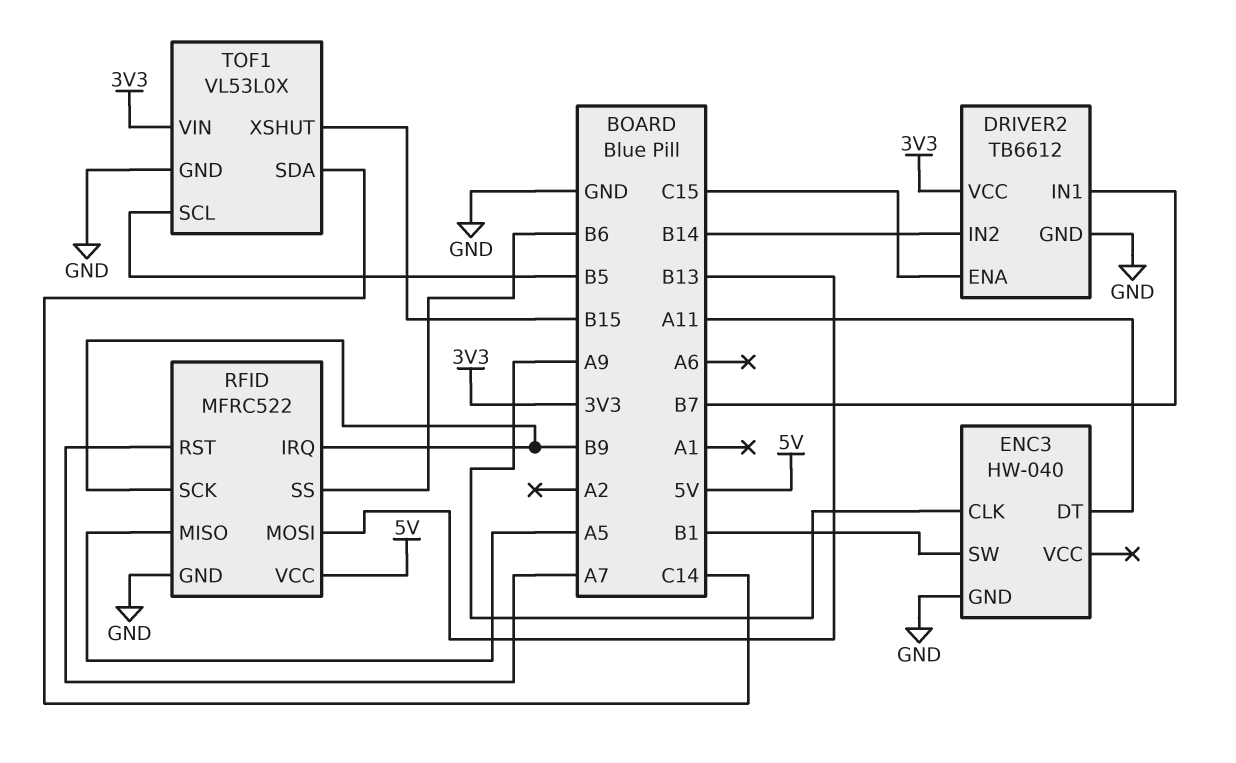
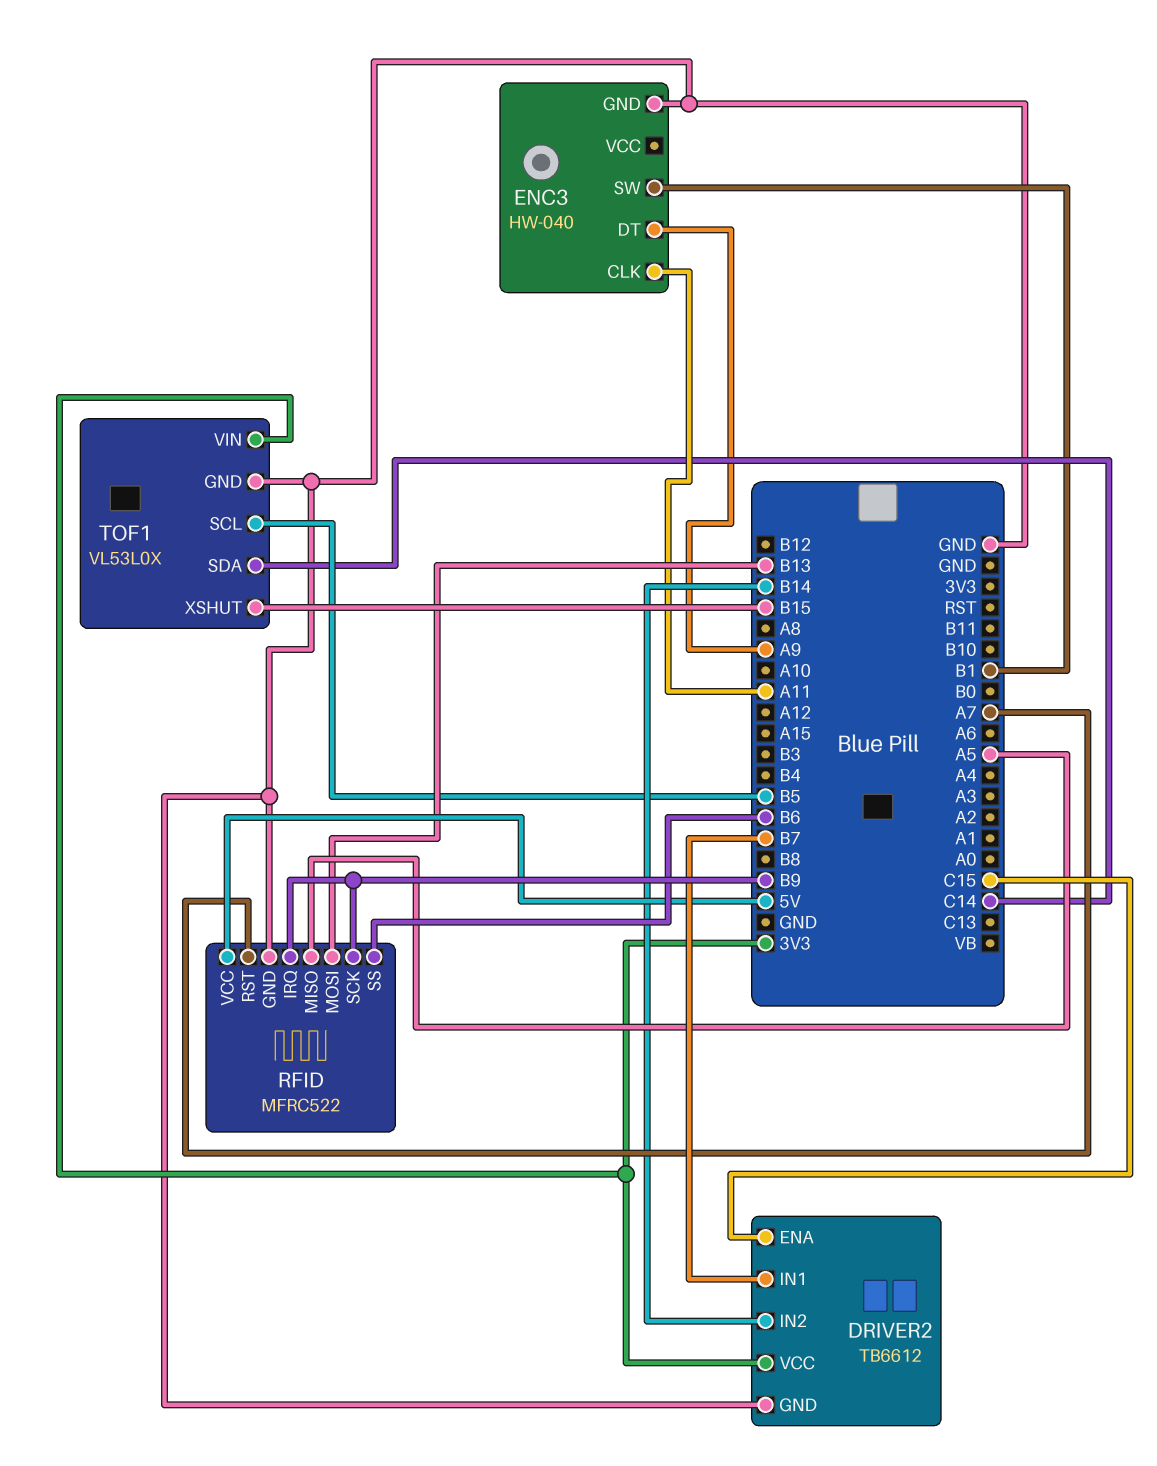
ENC3 pin CLK: A9 -> A11
ENC3 pin DT: A11 -> A9

